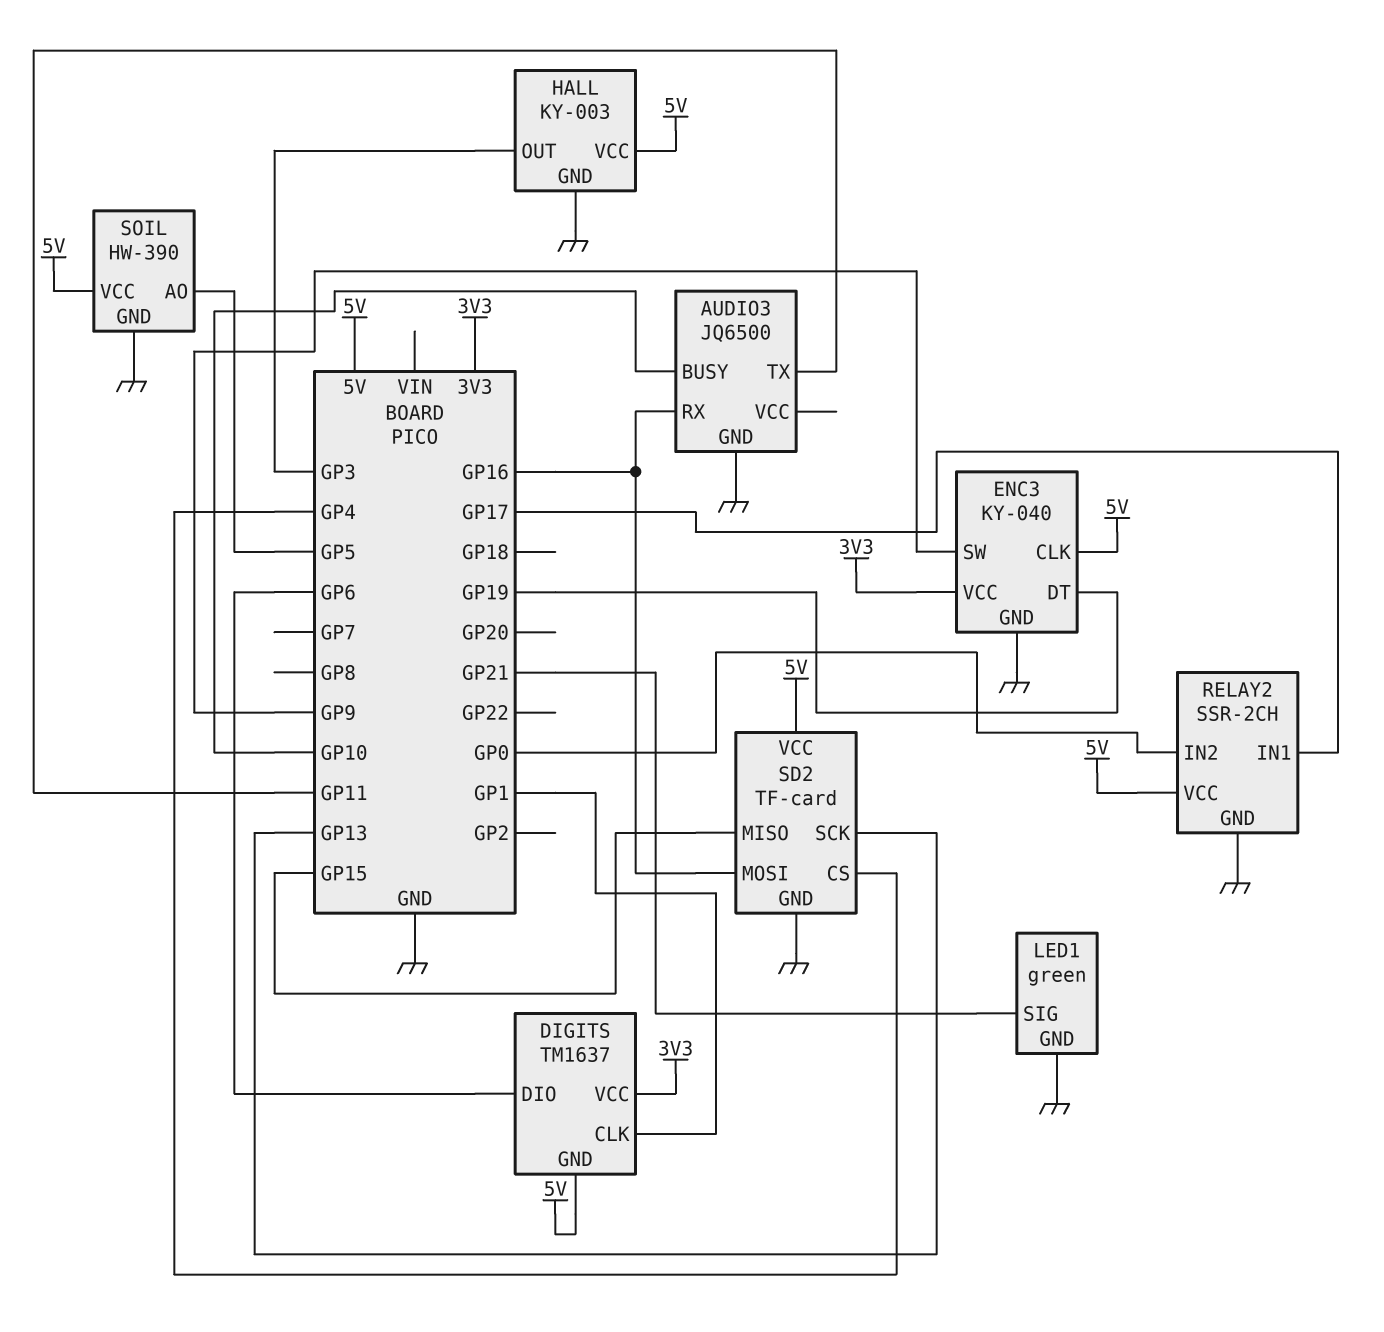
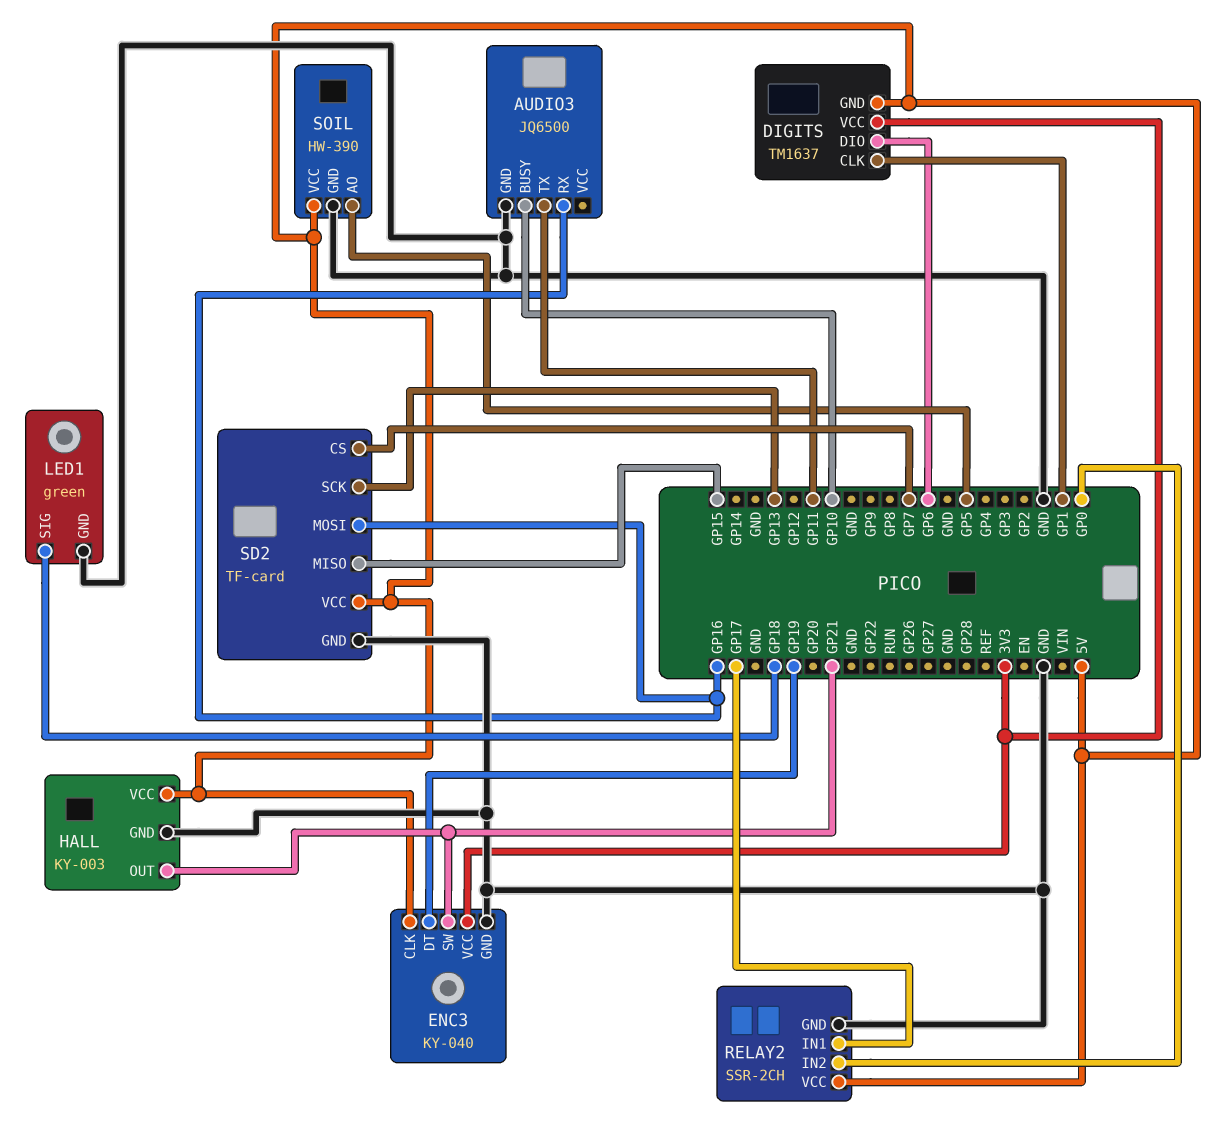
ENC3 pin SW: GP9 -> GP21
HALL pin OUT: GP3 -> GP21
LED1 pin SIG: GP21 -> GP18
SD2 pin CS: GP4 -> GP7

